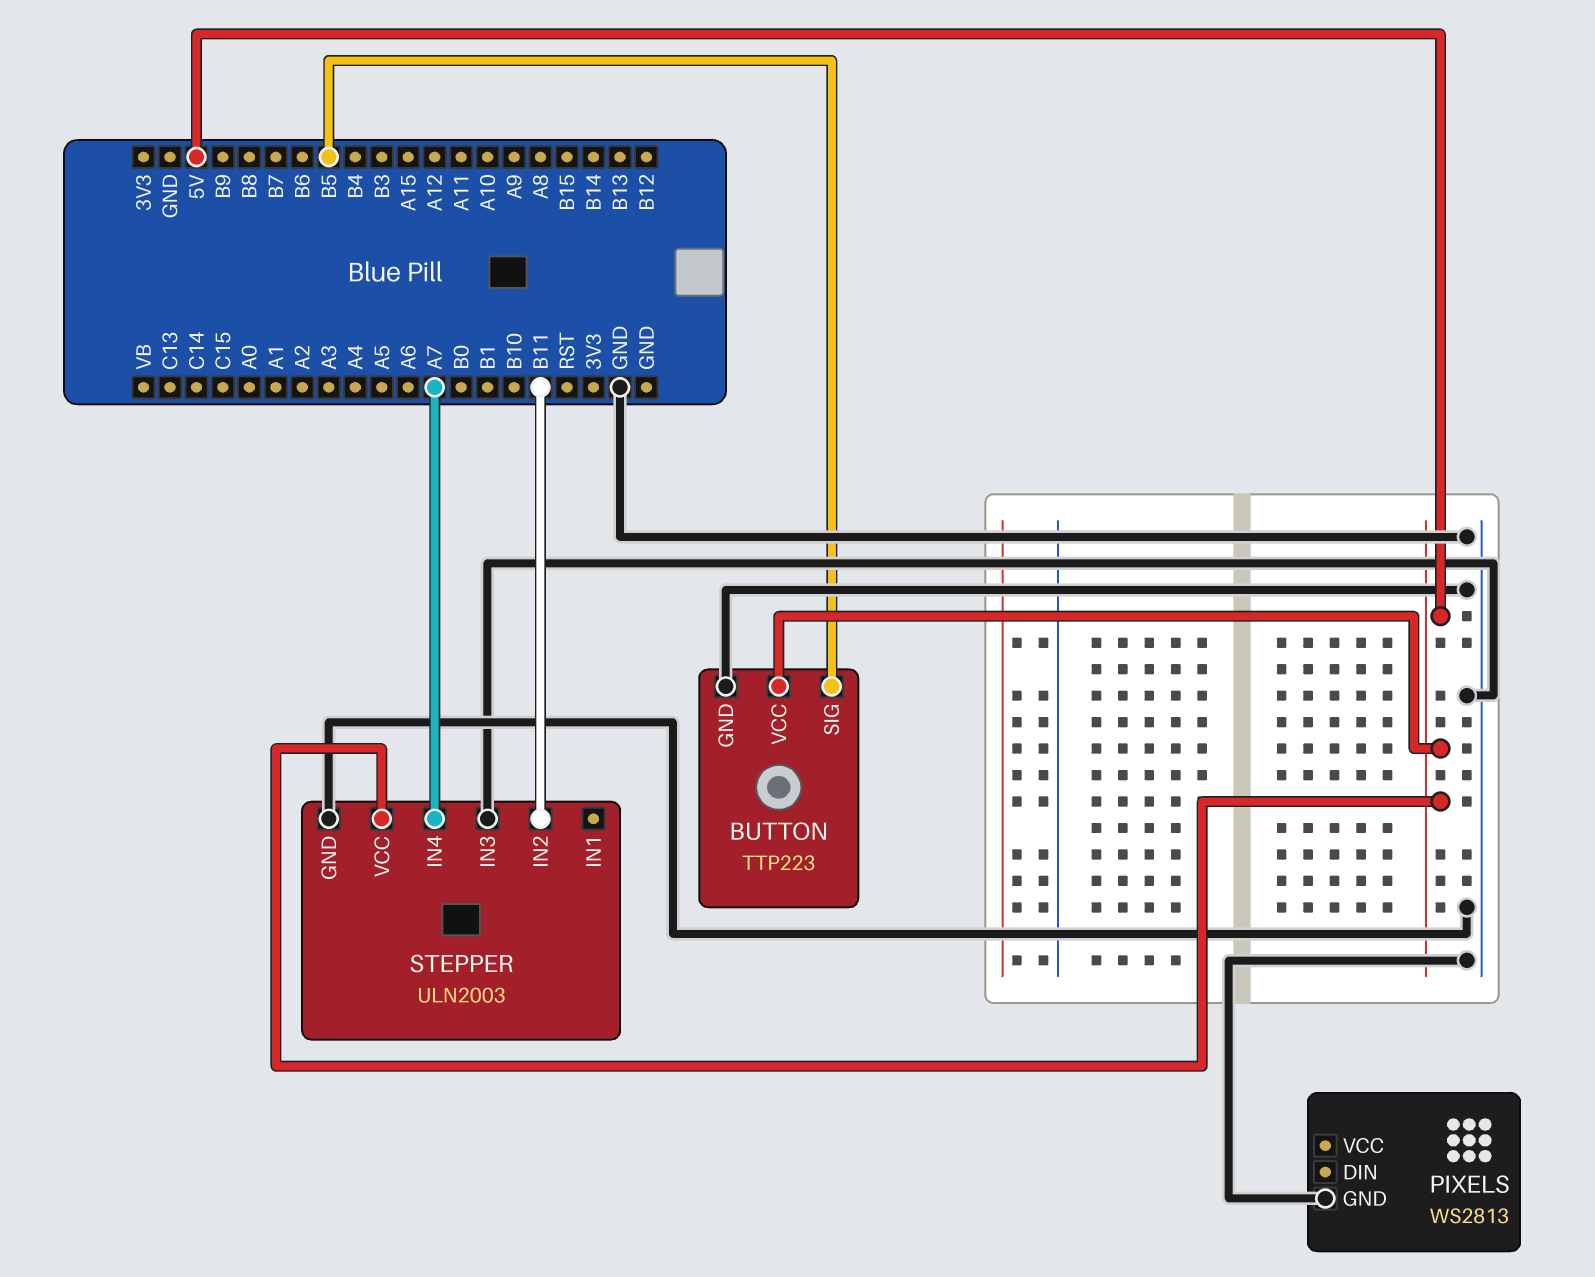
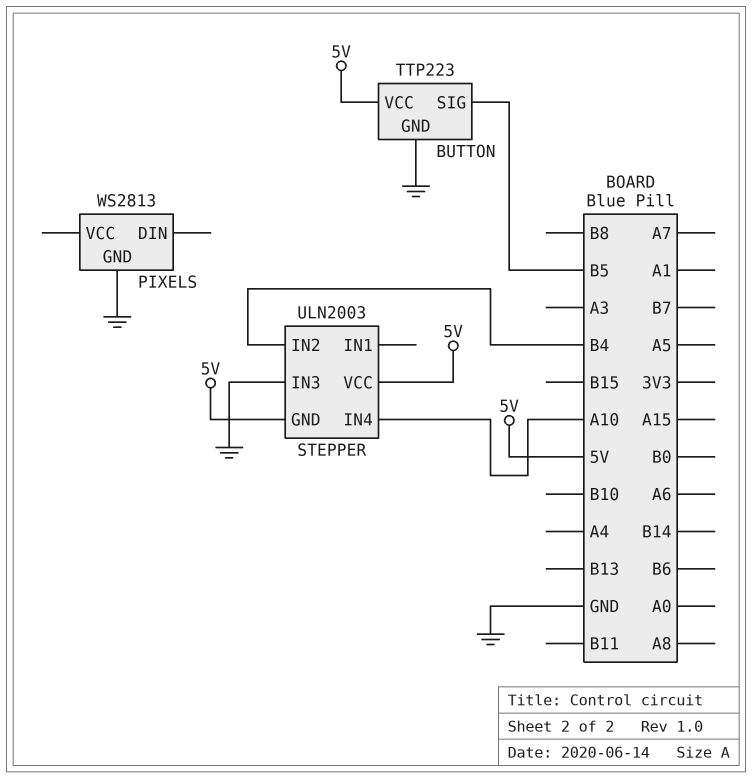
STEPPER pin GND: GND -> 5V
STEPPER pin IN2: B11 -> B4
STEPPER pin IN4: A7 -> A10

